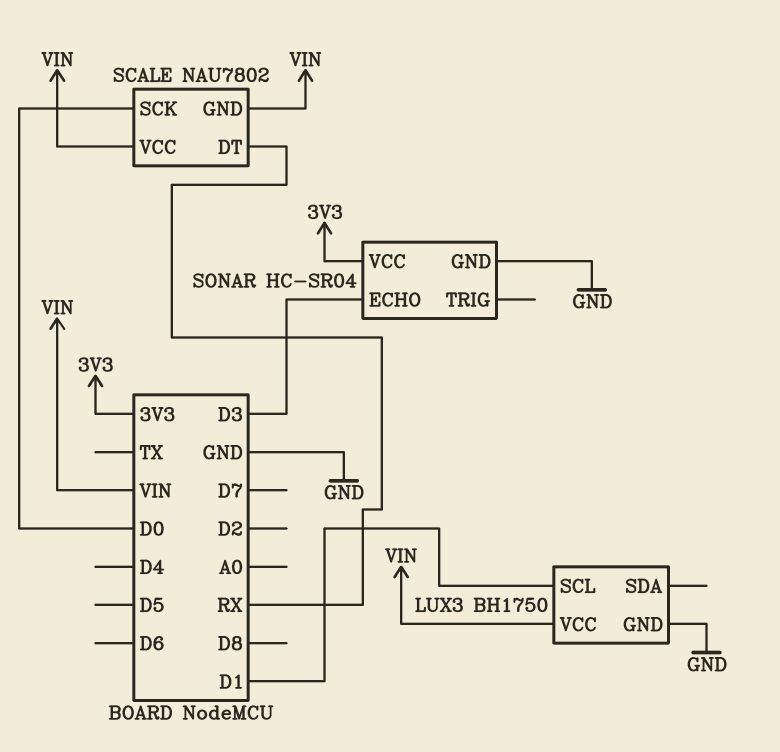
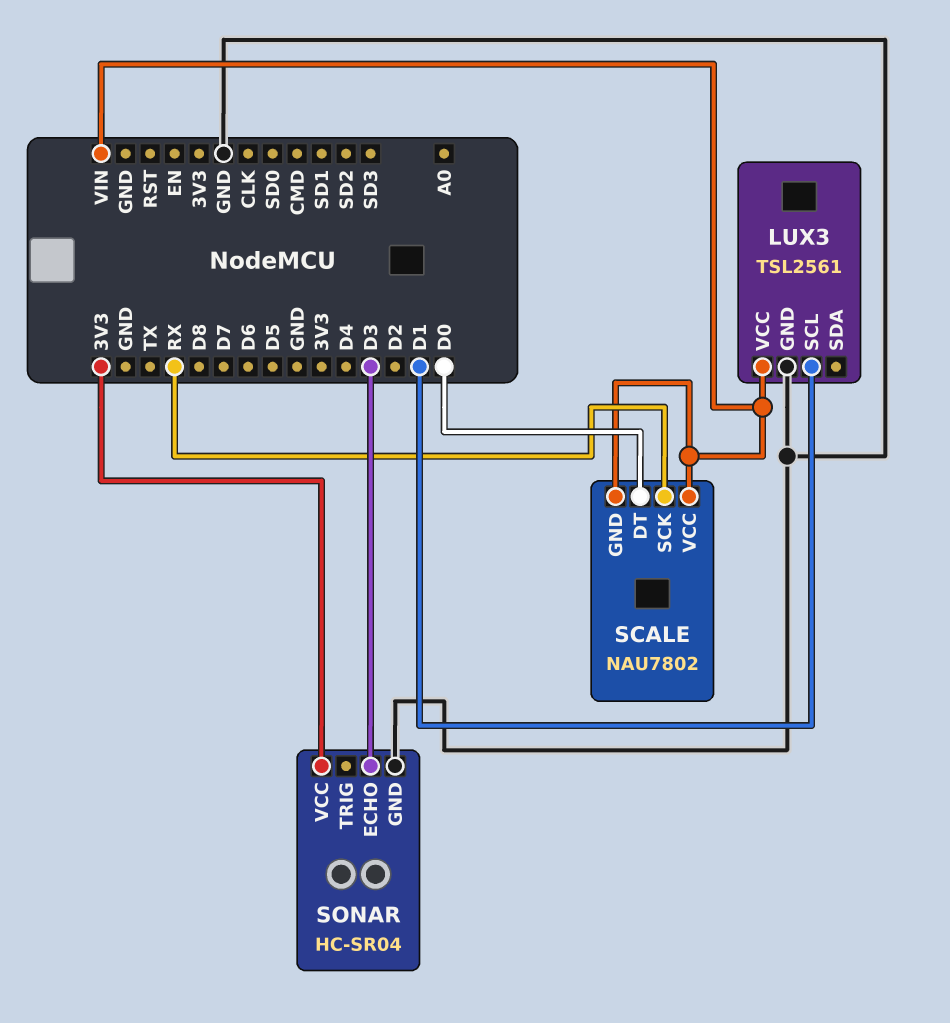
LUX3: BH1750 -> TSL2561
SCALE pin DT: RX -> D0
SCALE pin SCK: D0 -> RX

